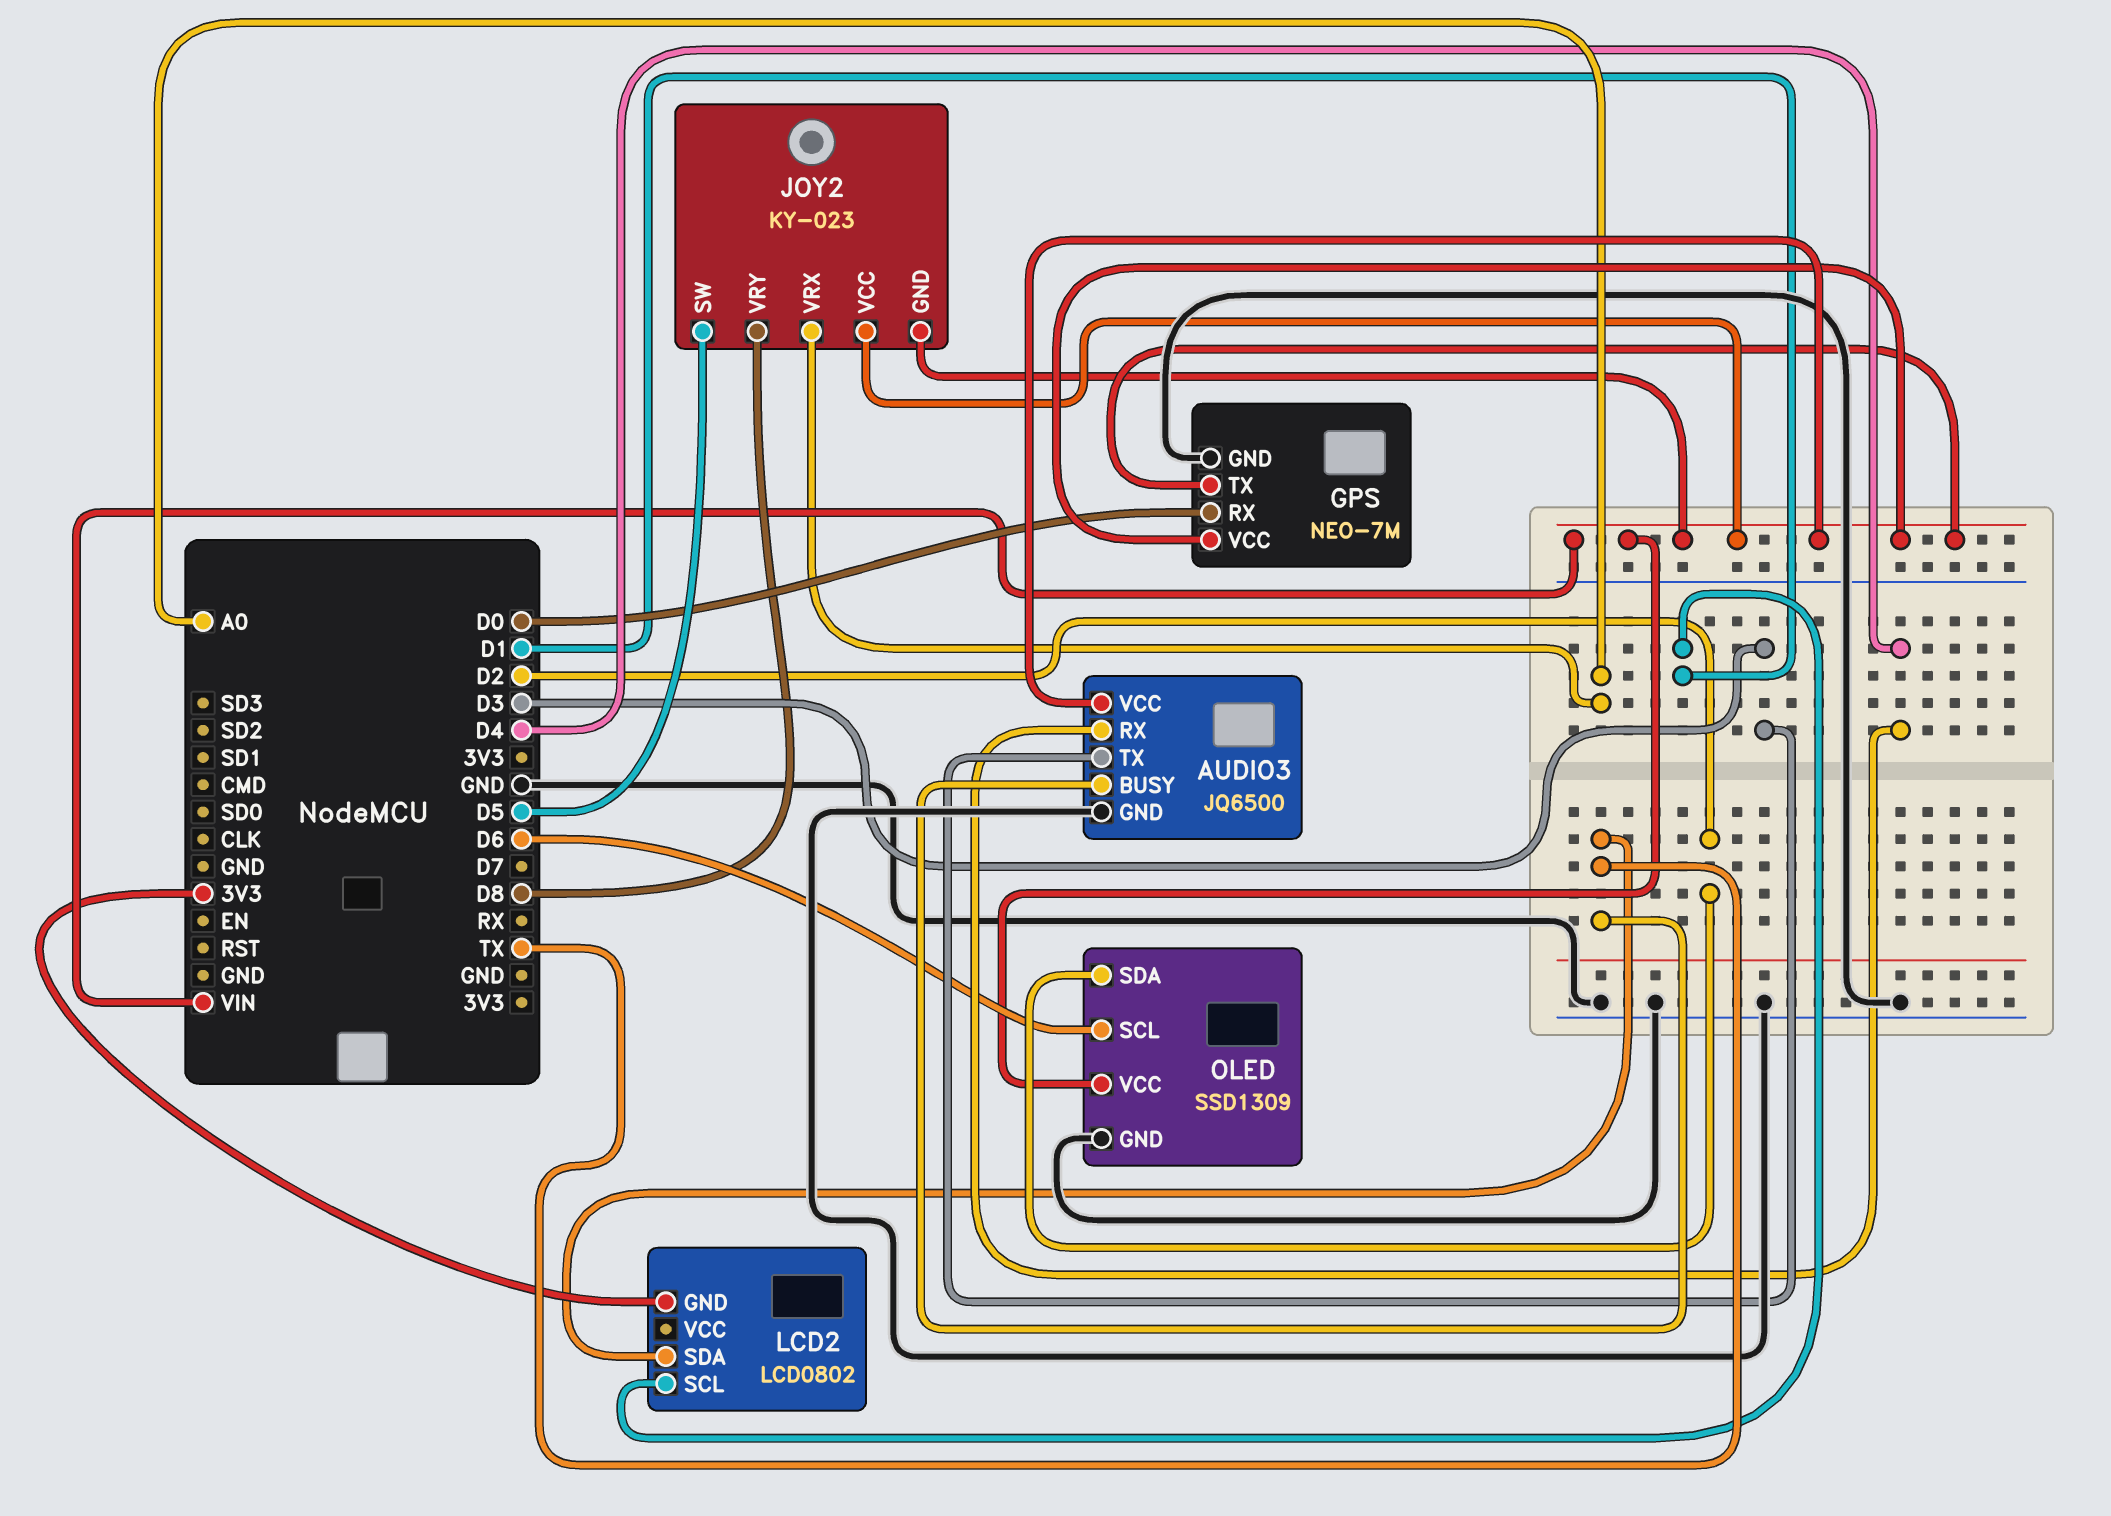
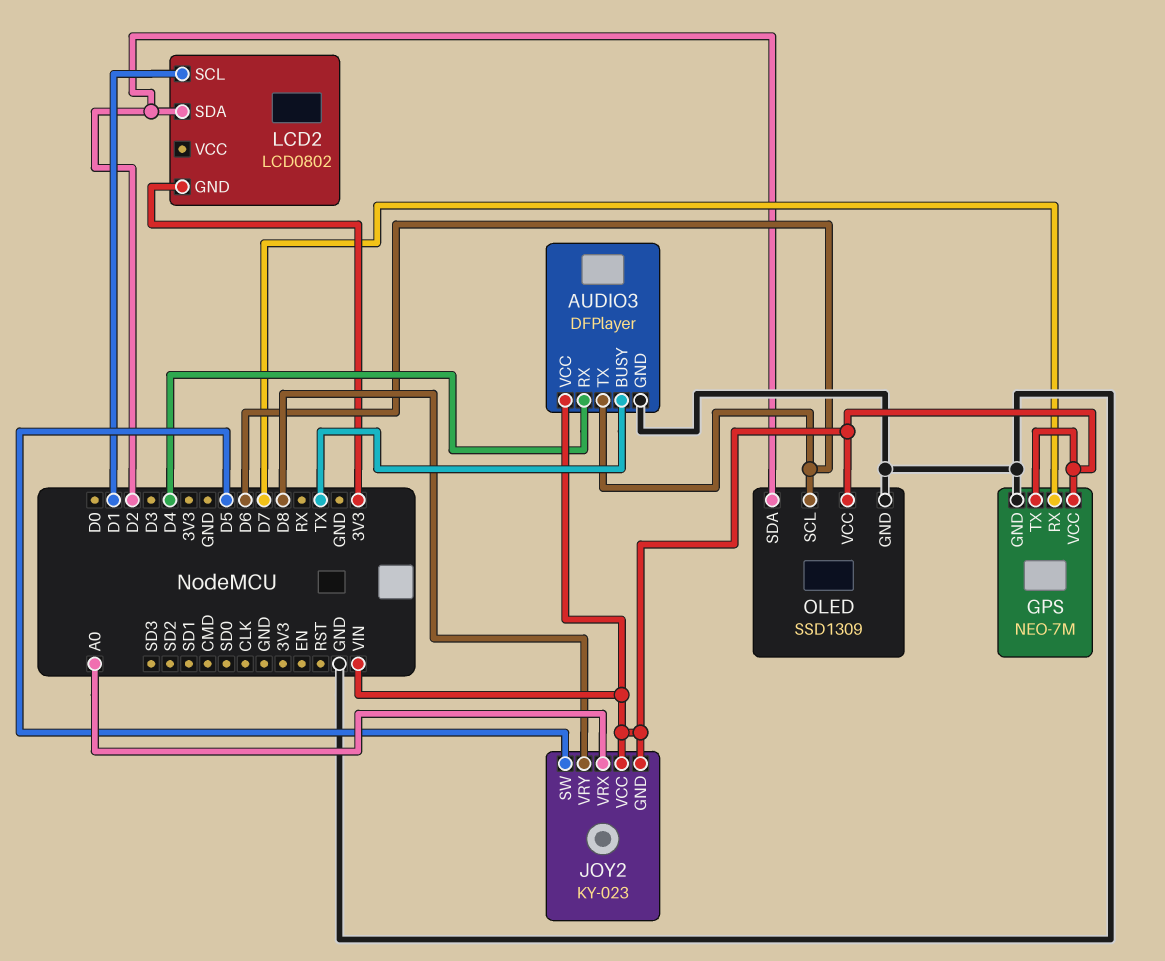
AUDIO3: JQ6500 -> DFPlayer
AUDIO3 pin TX: D3 -> D6
GPS pin RX: D0 -> D7
LCD2 pin SDA: TX -> D2

